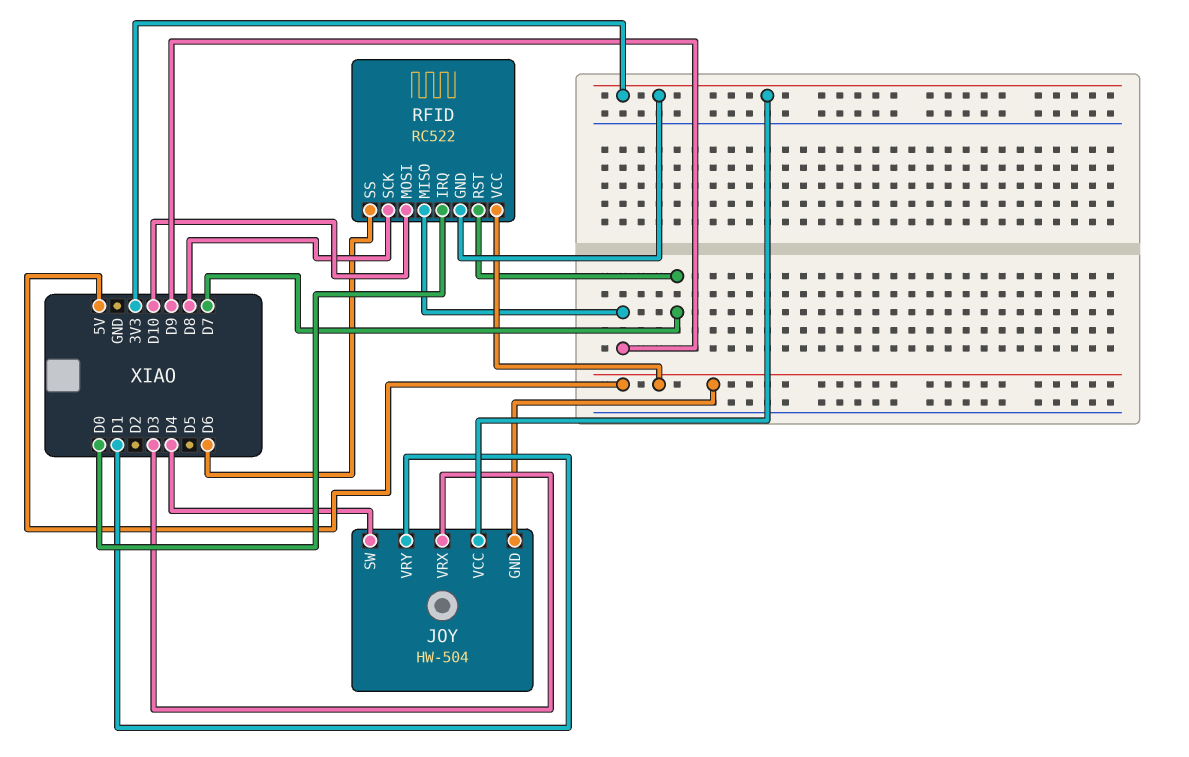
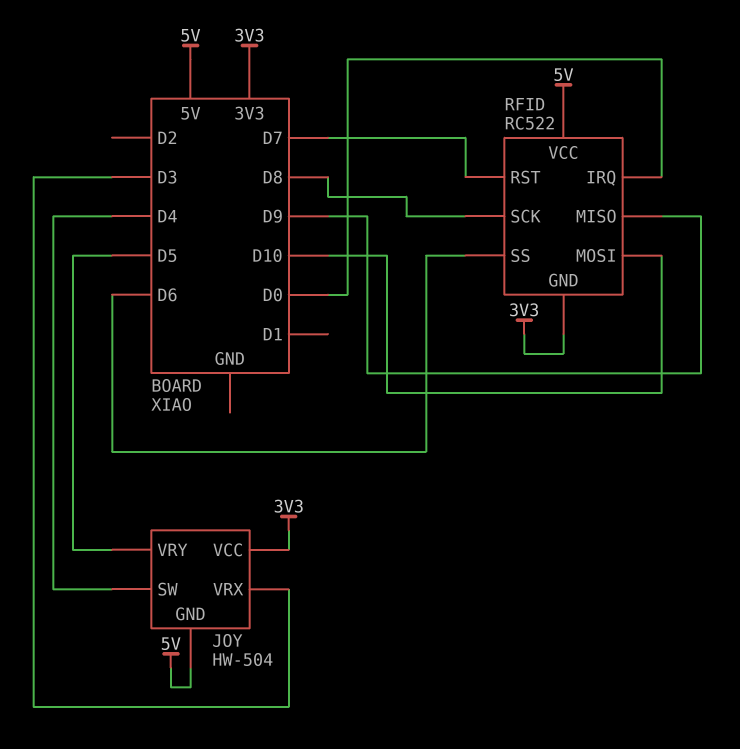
JOY pin VRY: D1 -> D5

